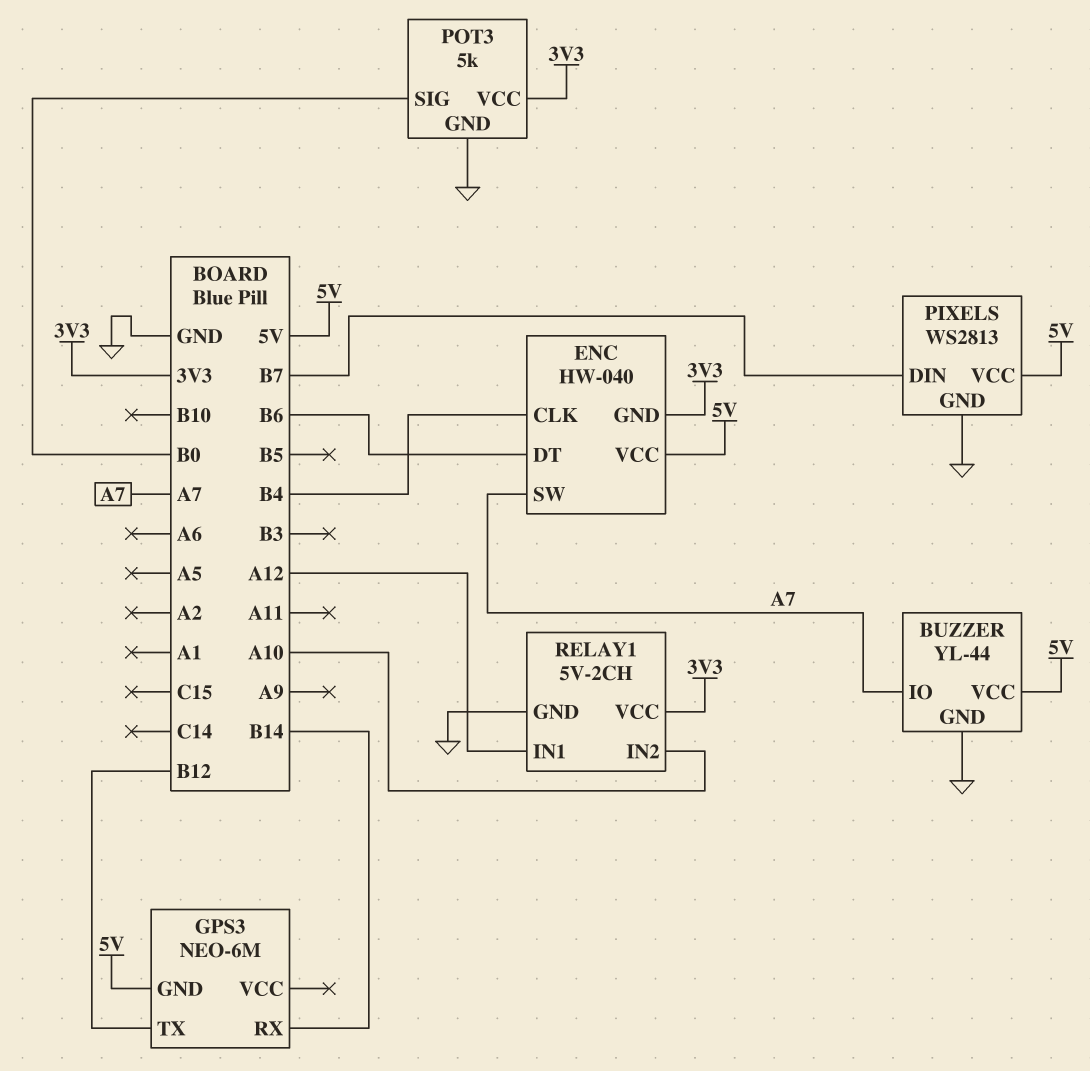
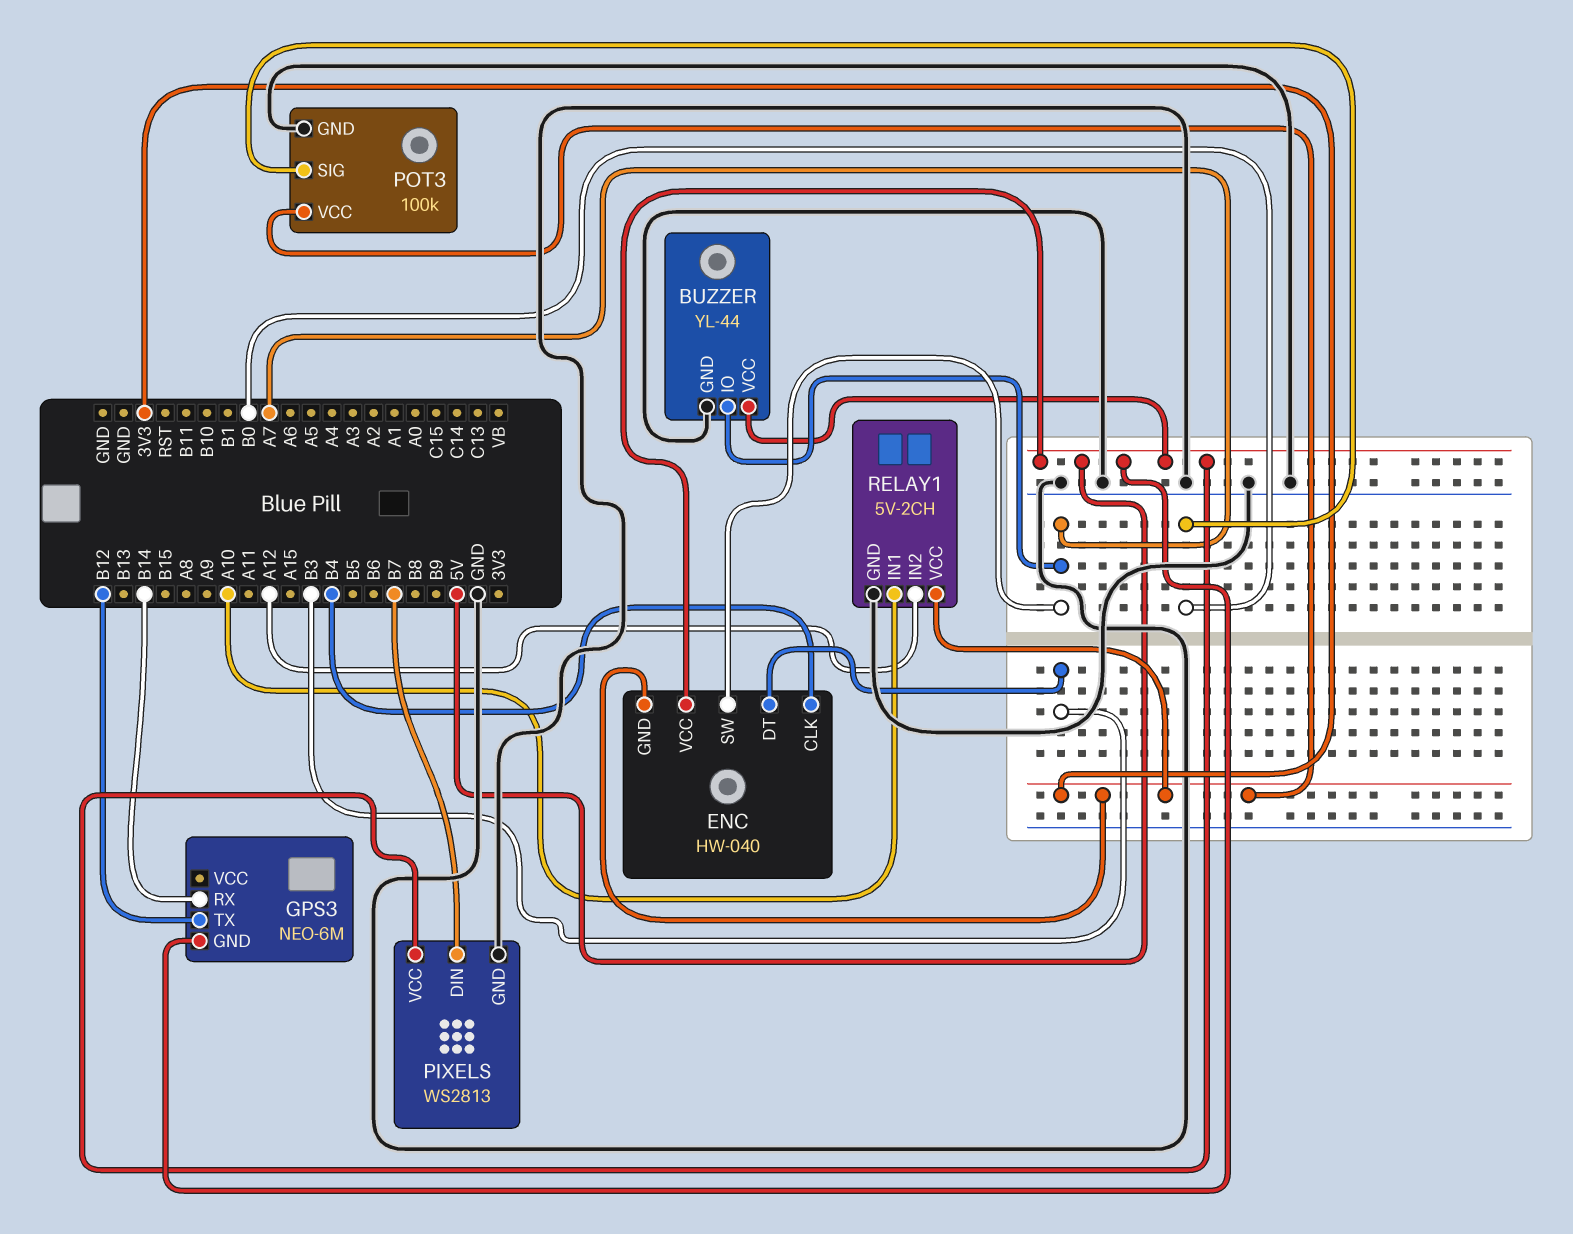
ENC pin DT: B6 -> B3
POT3: 5k -> 100k
RELAY1 pin IN1: A12 -> A10
RELAY1 pin IN2: A10 -> A12

